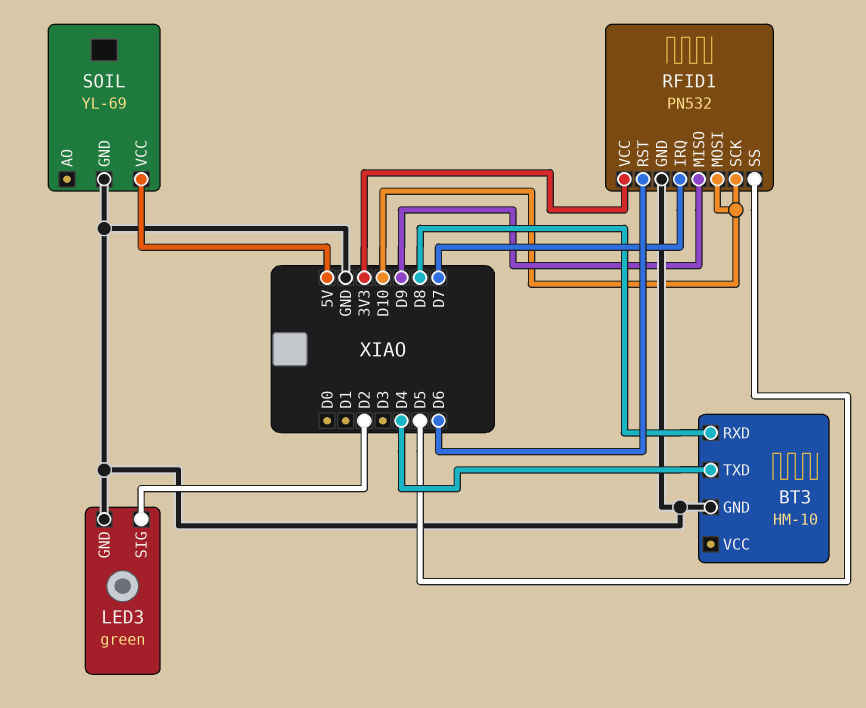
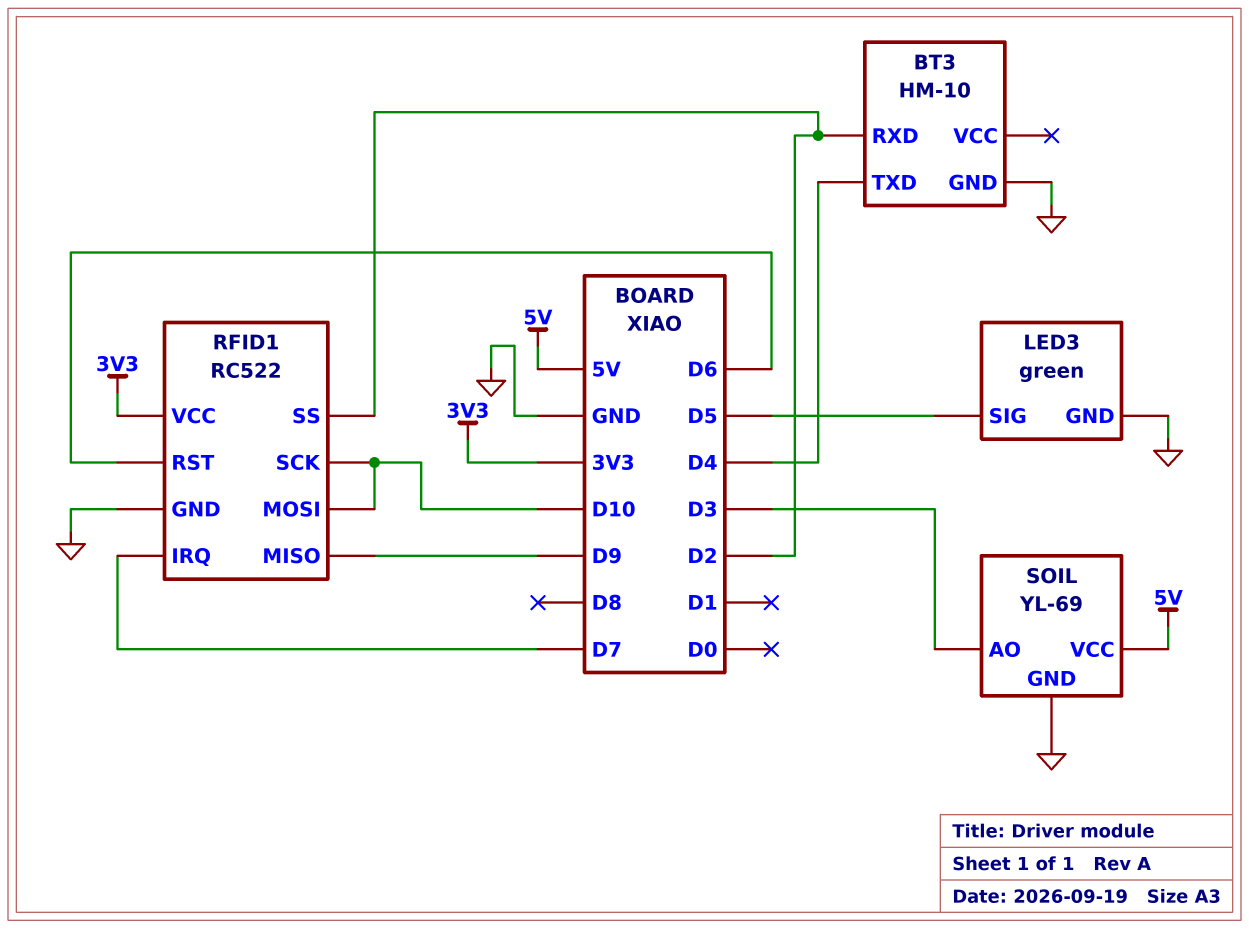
BT3 pin RXD: D8 -> D2
LED3 pin SIG: D2 -> D5
RFID1: PN532 -> RC522
RFID1 pin SS: D5 -> D2
SOIL pin AO: none -> D3

